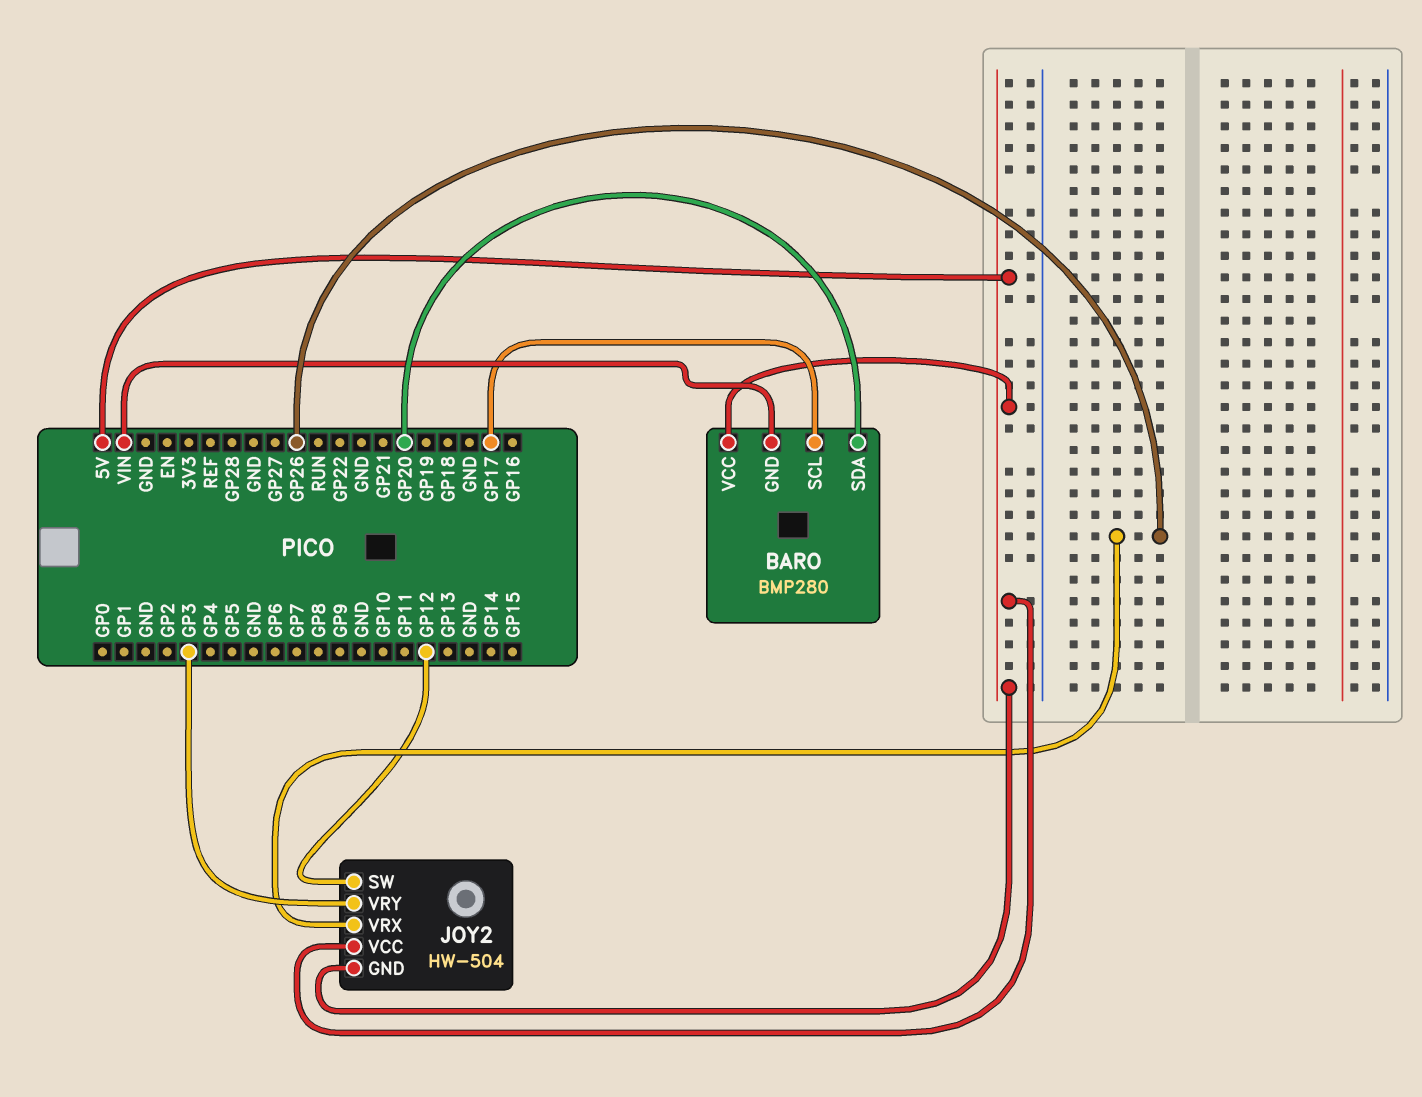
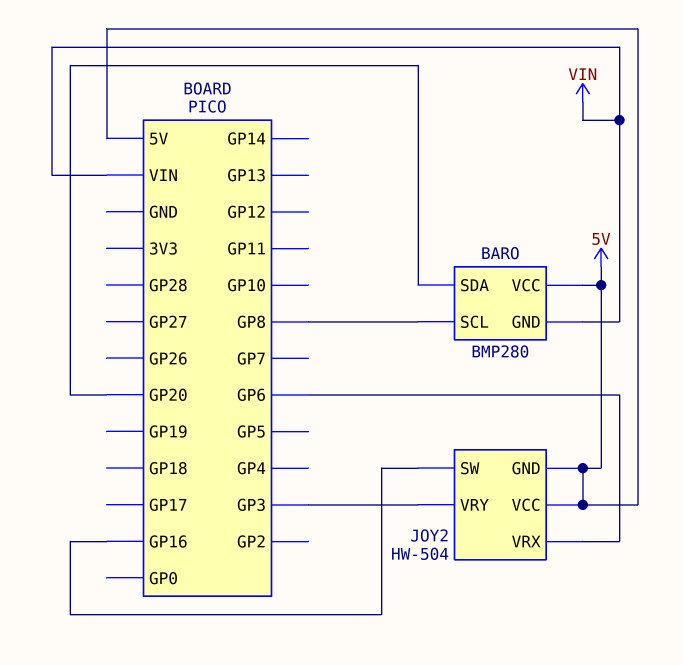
BARO pin SCL: GP17 -> GP8
JOY2 pin SW: GP12 -> GP16
JOY2 pin VRX: GP26 -> GP6

